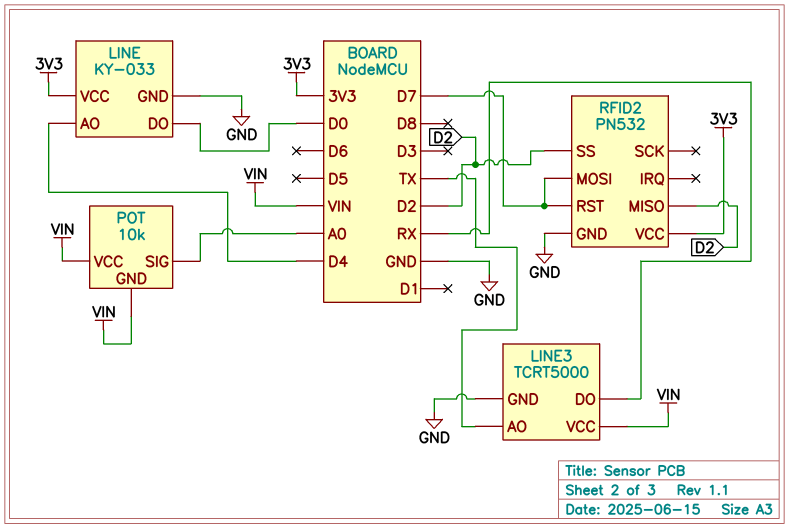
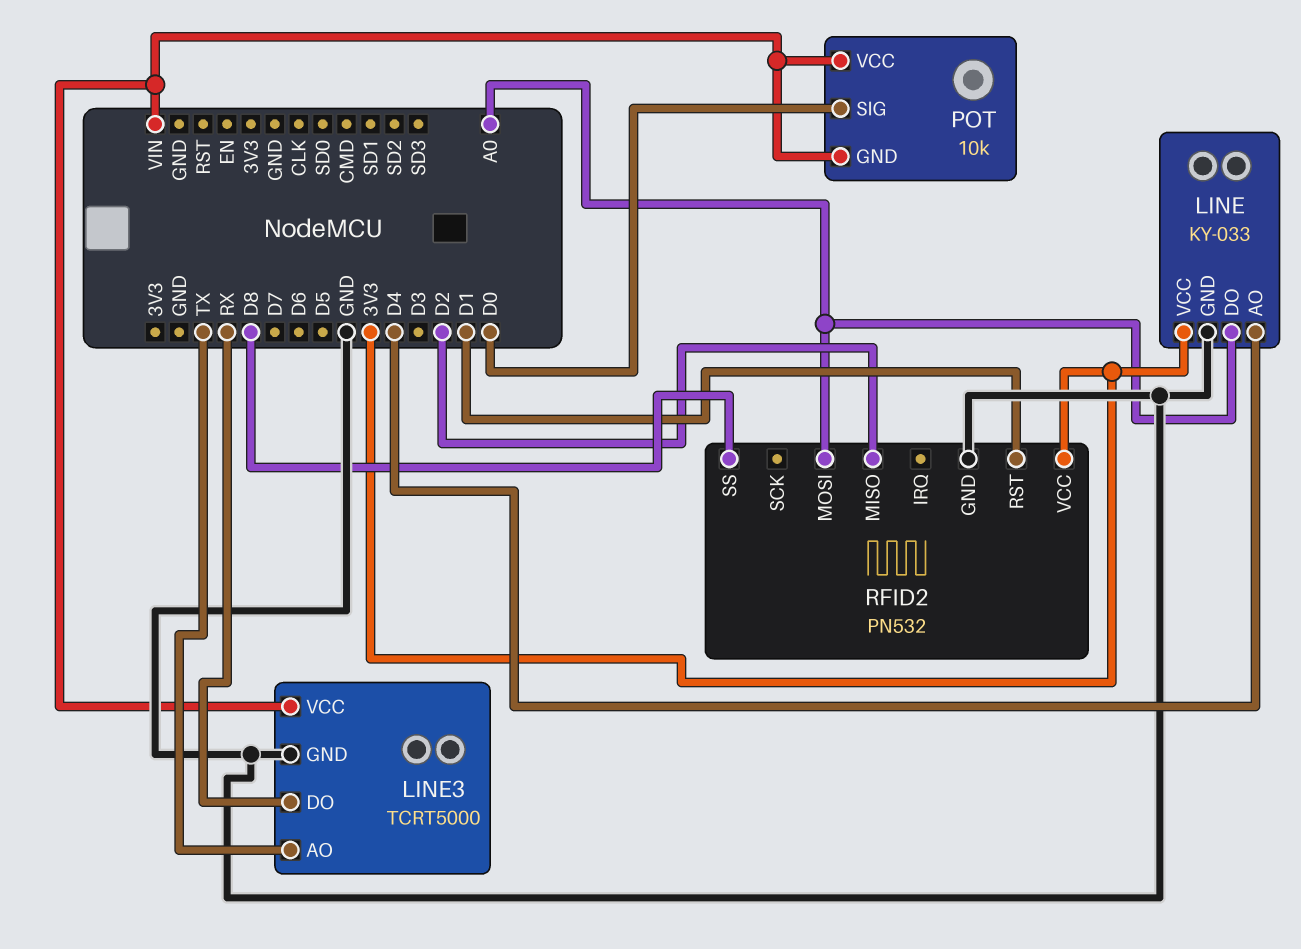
LINE pin DO: D0 -> A0
POT pin SIG: A0 -> D0
RFID2 pin MOSI: D7 -> A0
RFID2 pin RST: D7 -> D1
RFID2 pin SS: D2 -> D8

